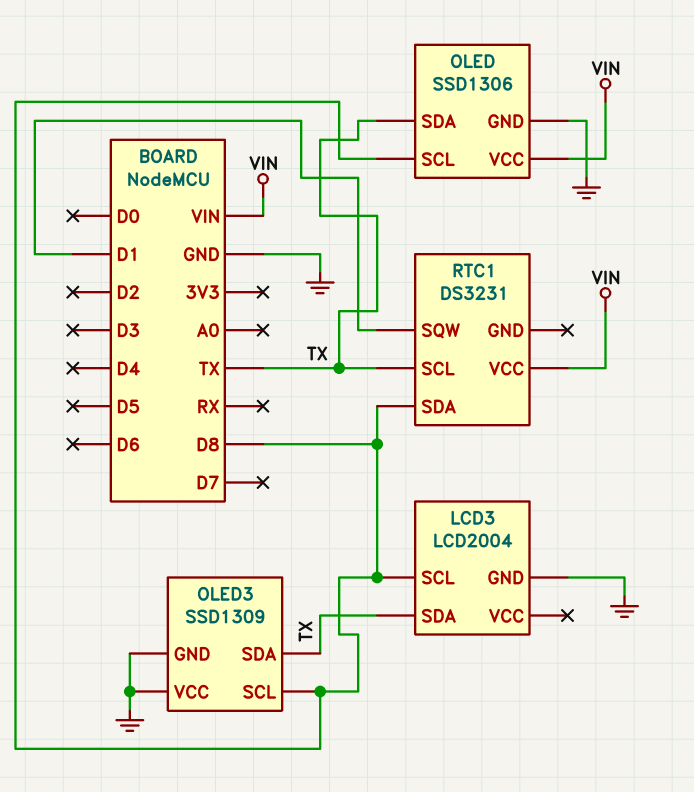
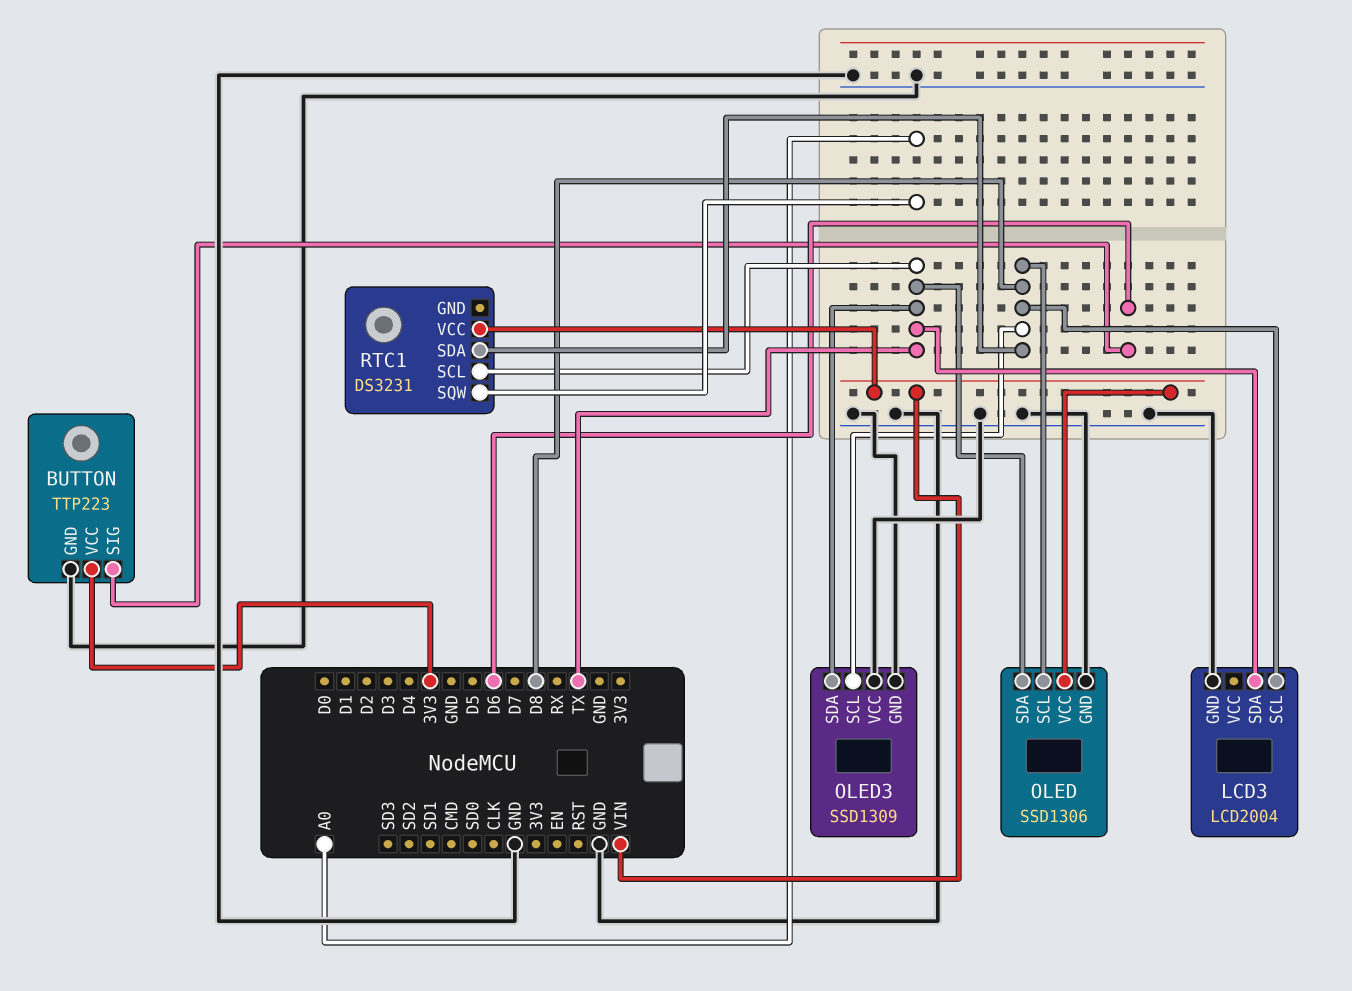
BUTTON: none -> TTP223
BUTTON pin GND: none -> GND
BUTTON pin SIG: none -> D6
BUTTON pin VCC: none -> 3V3
RTC1 pin SQW: D1 -> A0

